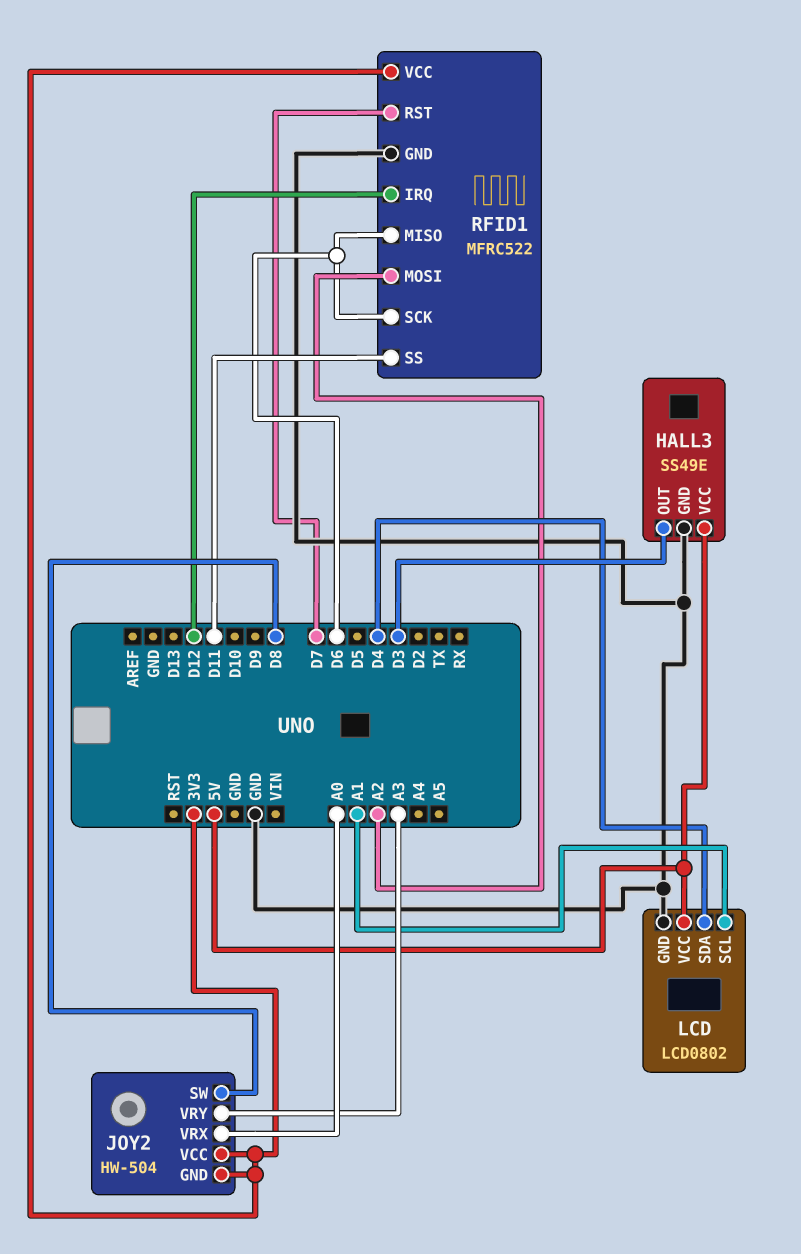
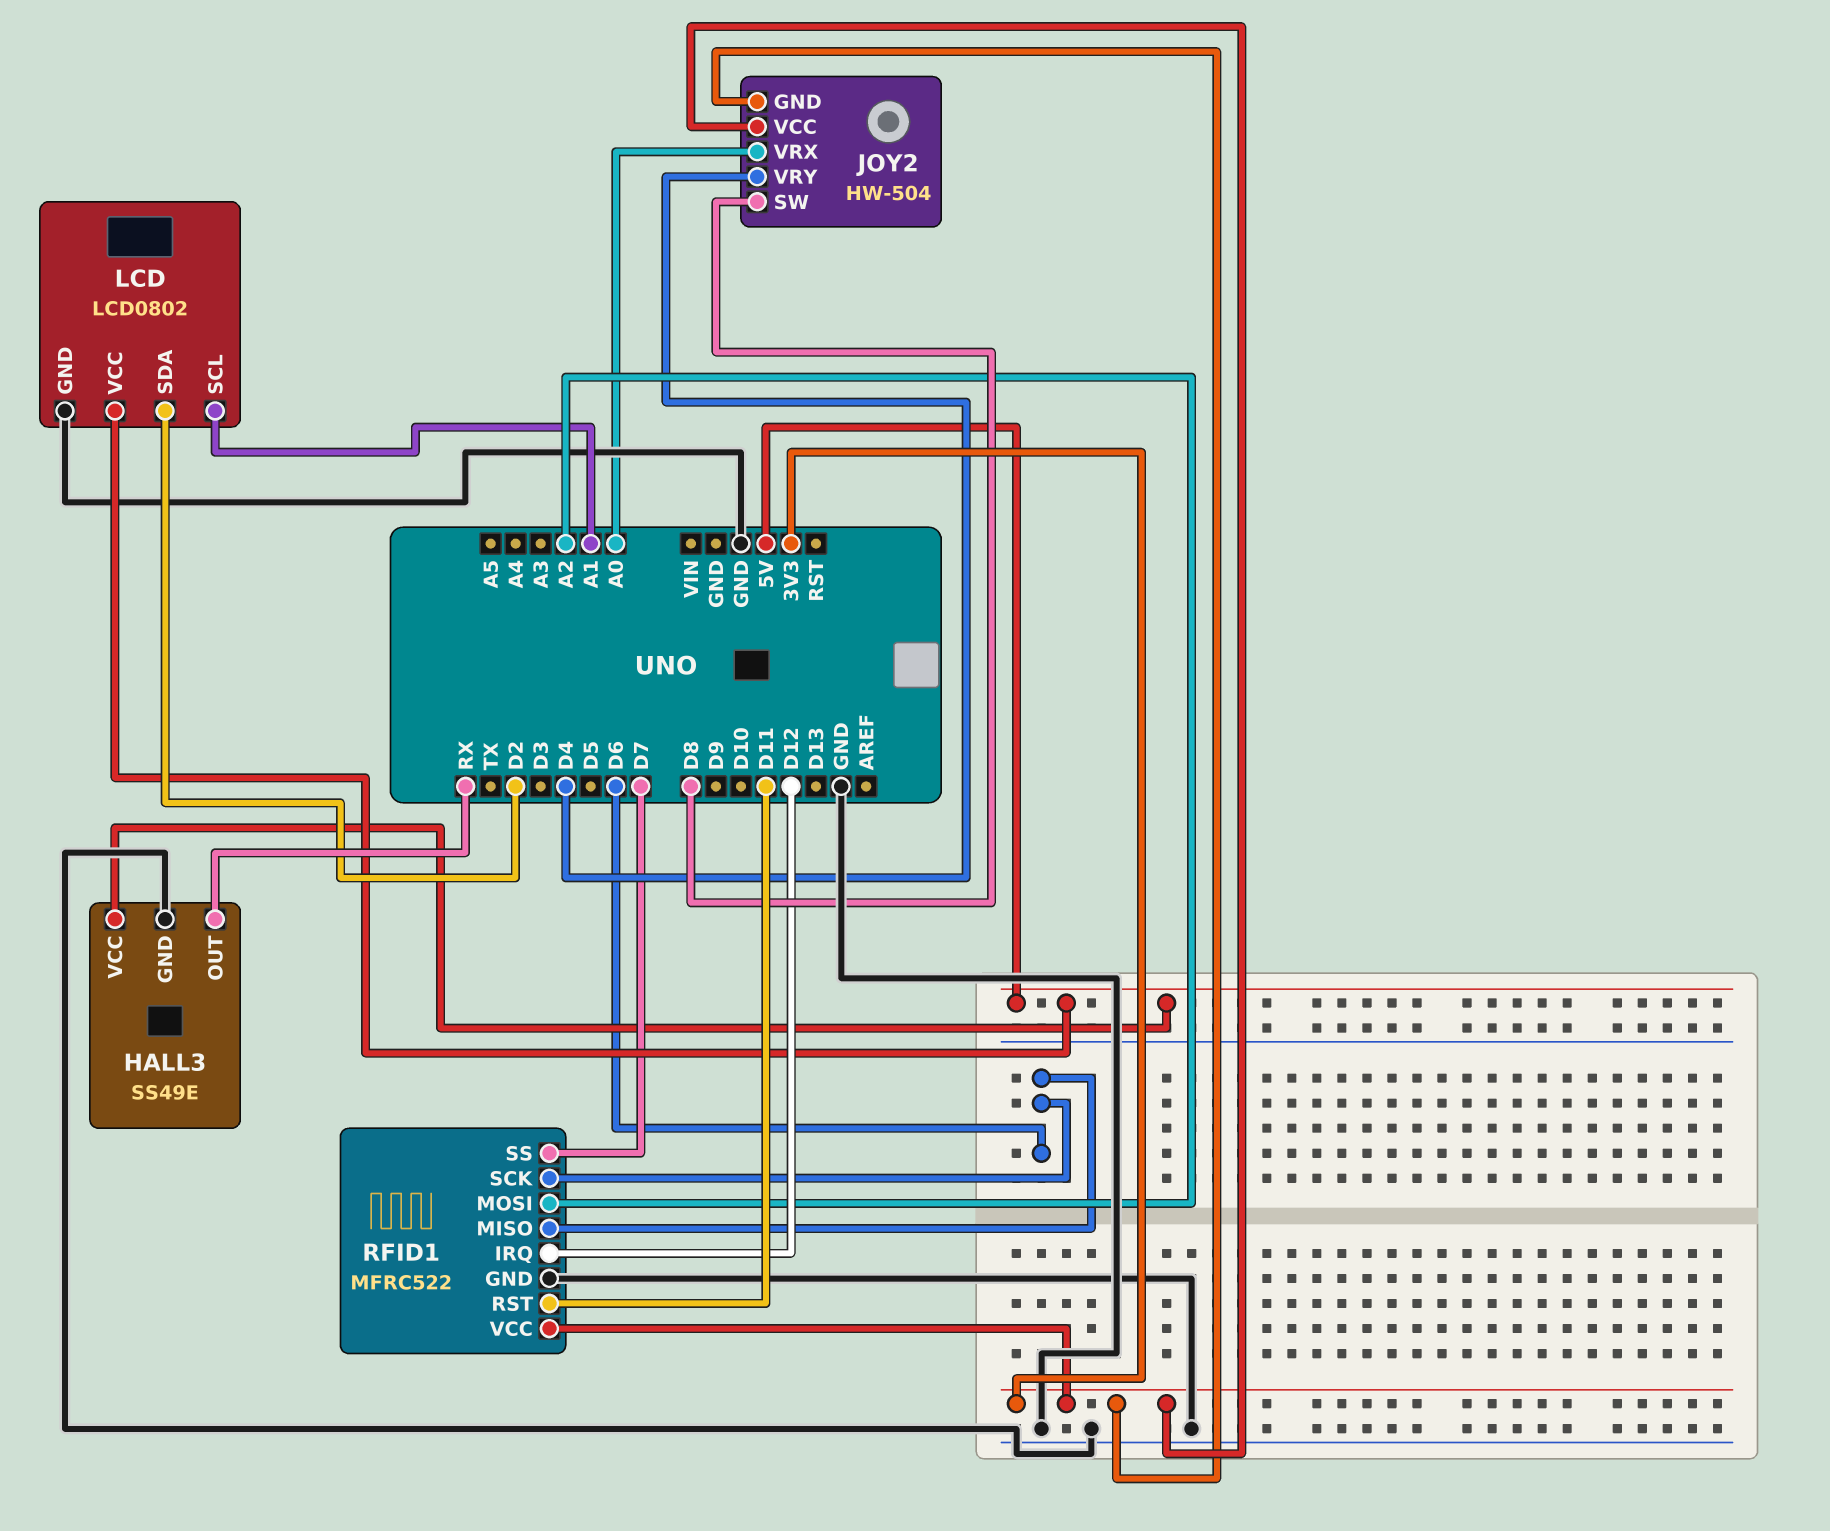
HALL3 pin OUT: D3 -> RX
JOY2 pin VRY: A3 -> D4
LCD pin SDA: D4 -> D2
RFID1 pin RST: D7 -> D11
RFID1 pin SS: D11 -> D7

